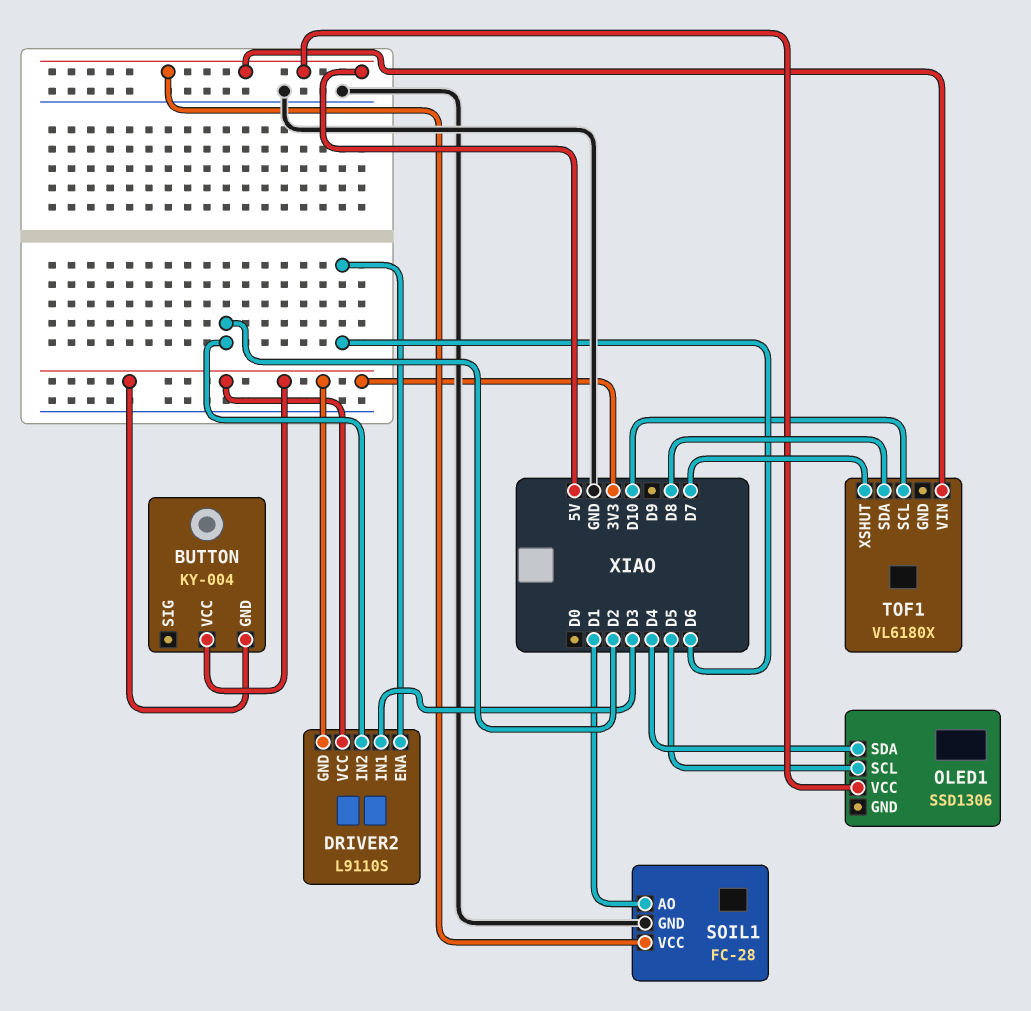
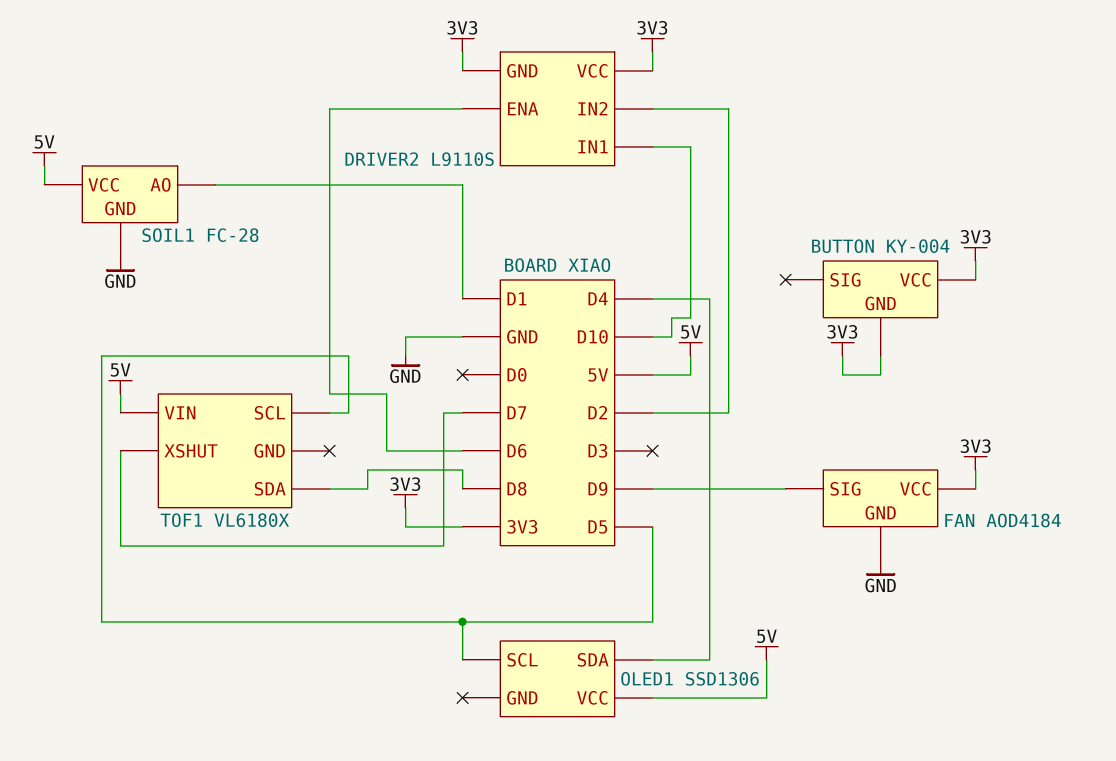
DRIVER2 pin IN1: D3 -> D10
FAN: none -> AOD4184
FAN pin GND: none -> GND
FAN pin SIG: none -> D9
FAN pin VCC: none -> 3V3
TOF1 pin SCL: D10 -> D5

